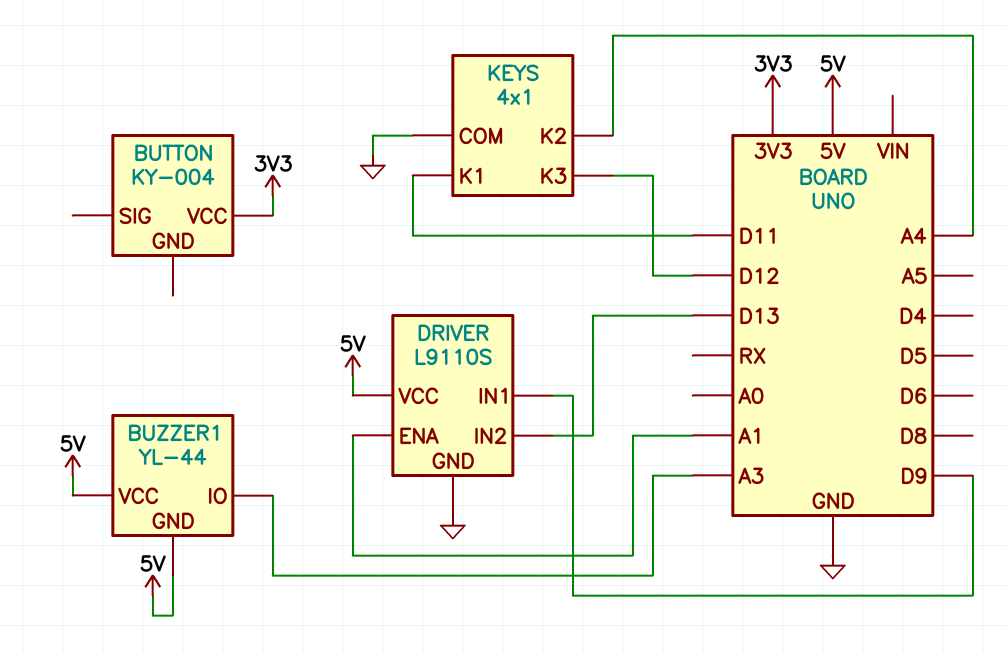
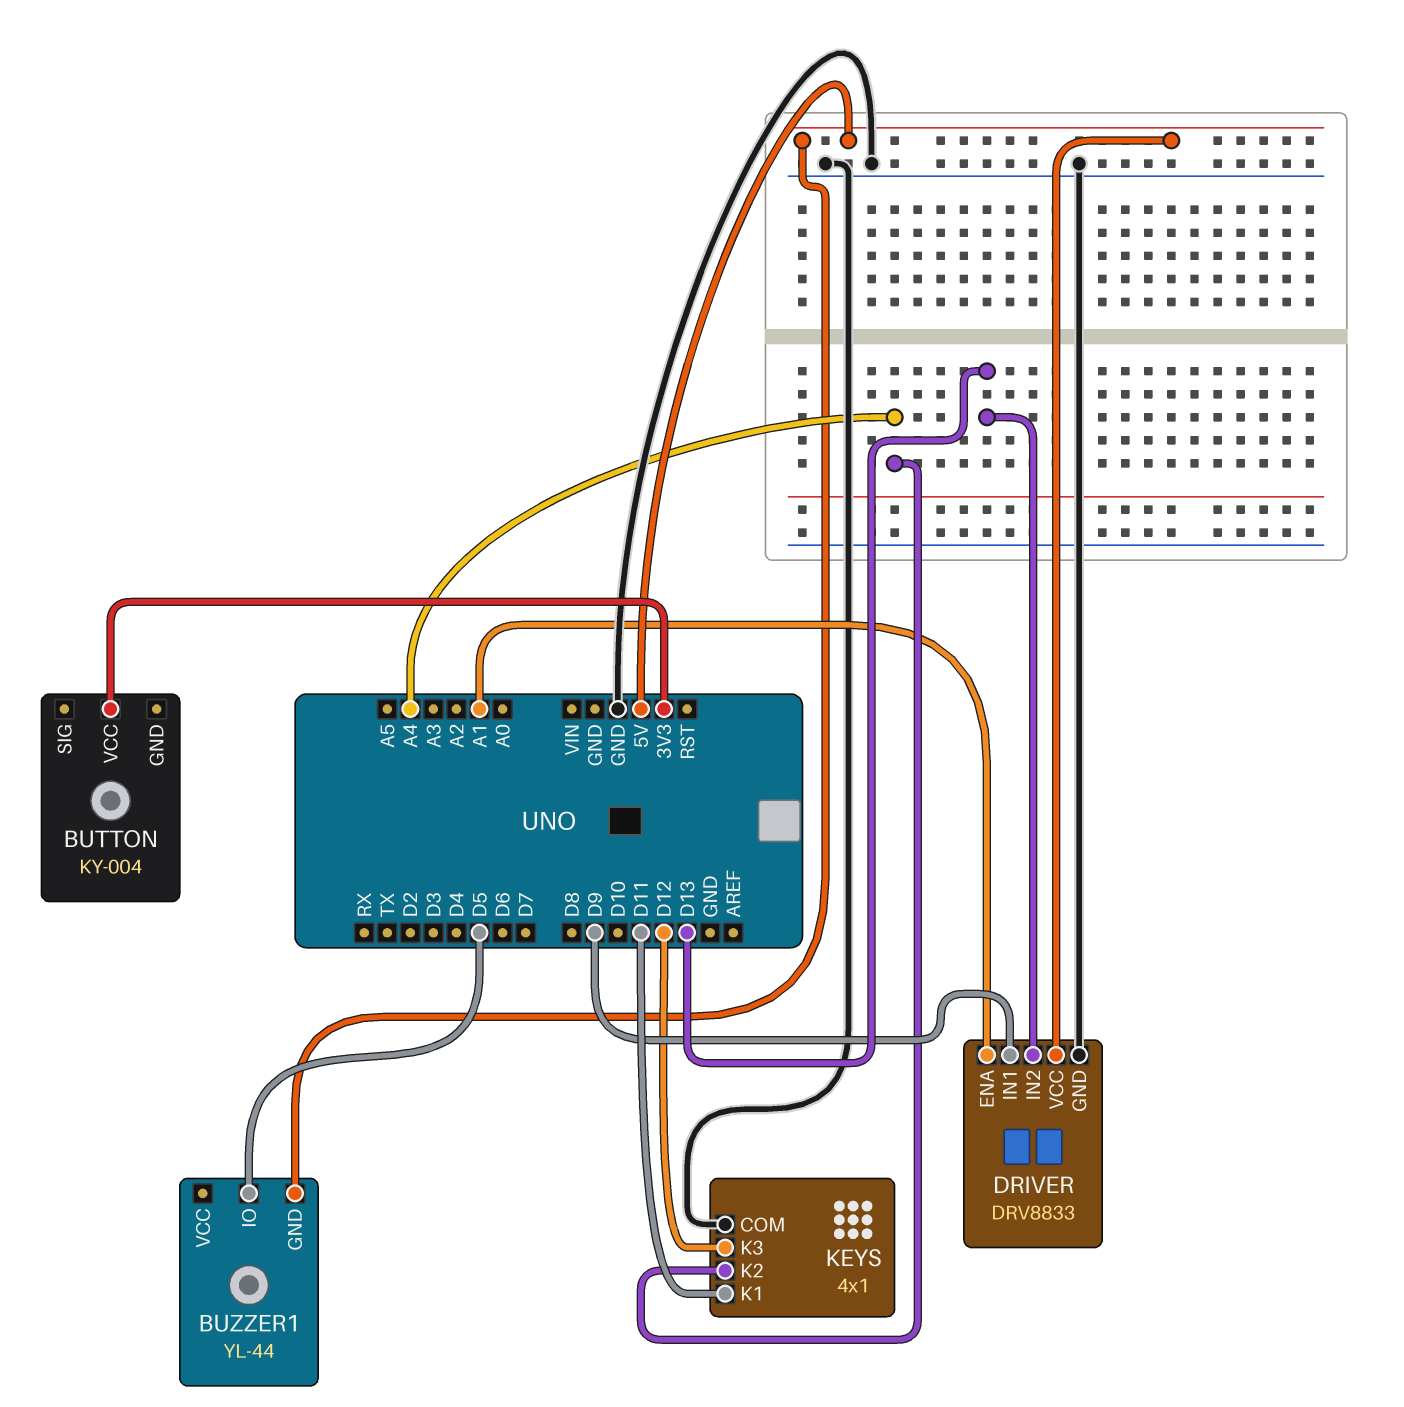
BUZZER1 pin IO: A3 -> D5
BUZZER1 pin VCC: 5V -> none
DRIVER: L9110S -> DRV8833

